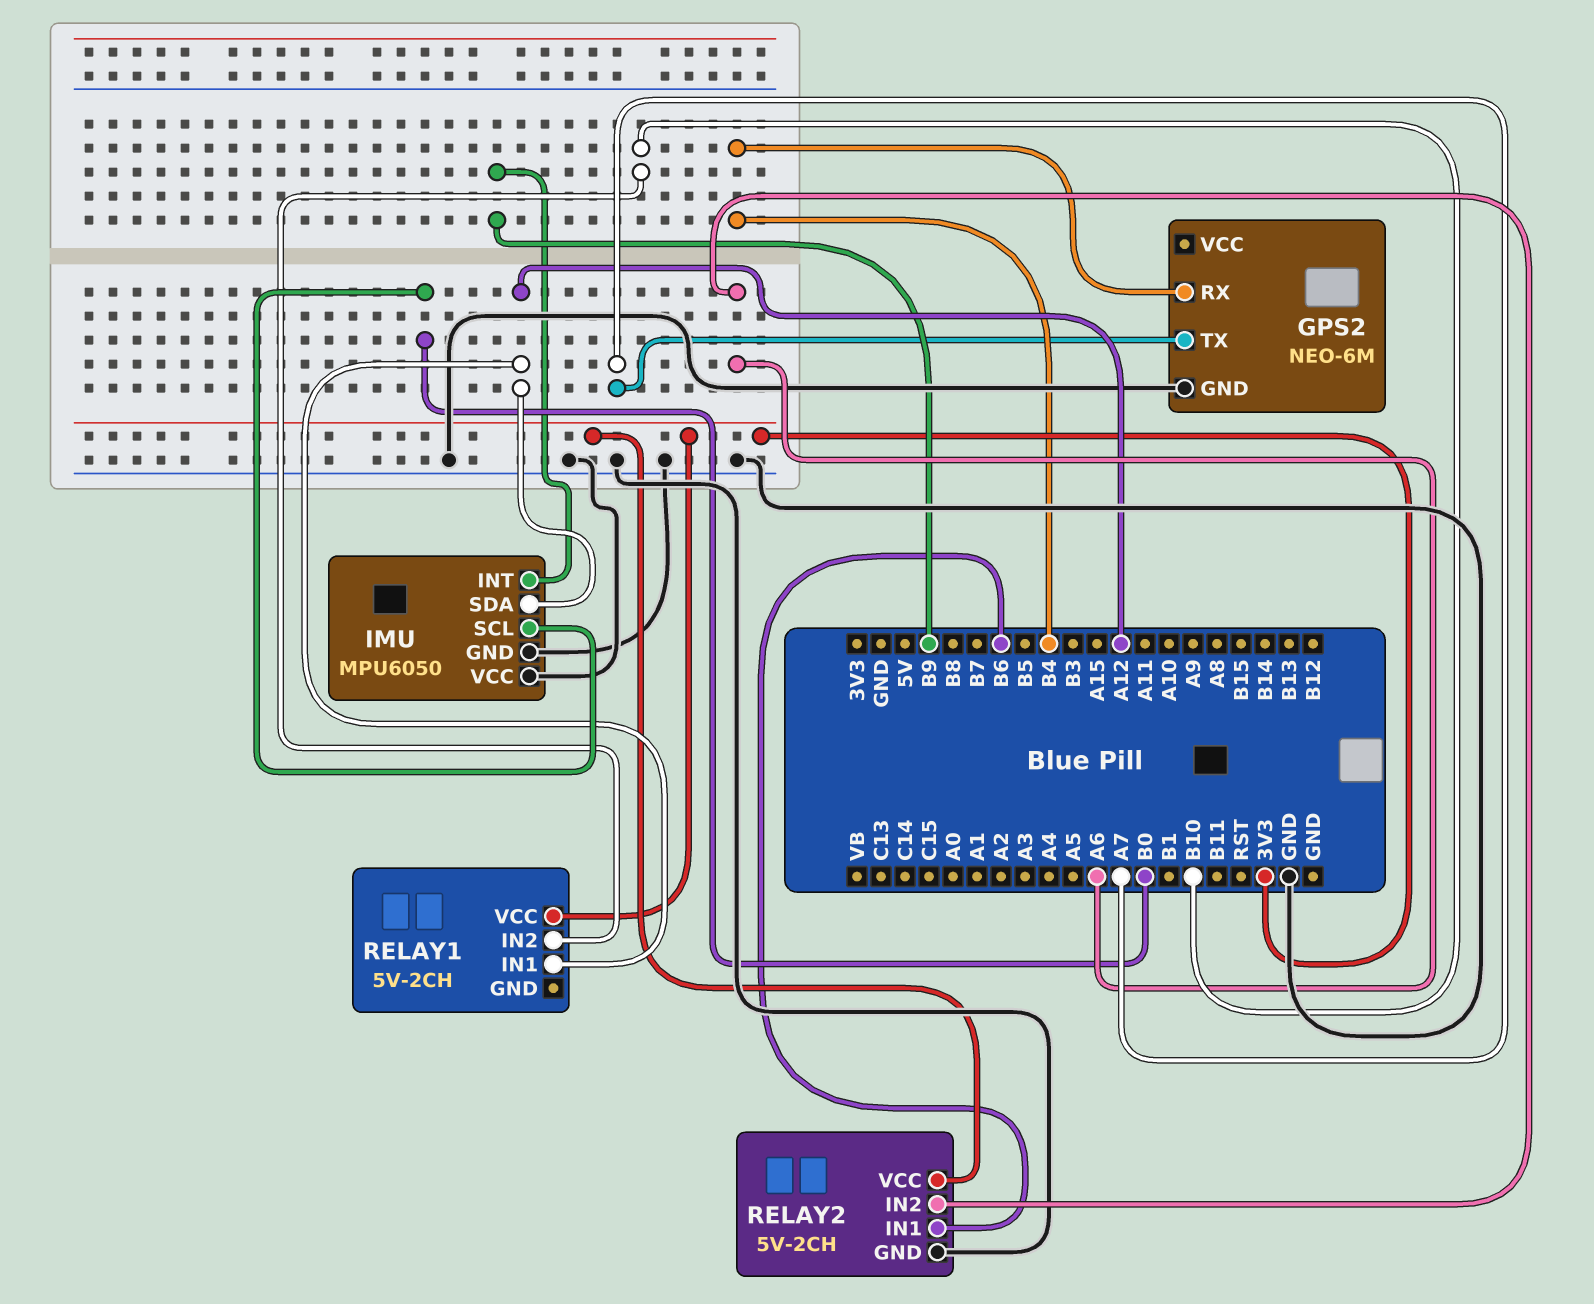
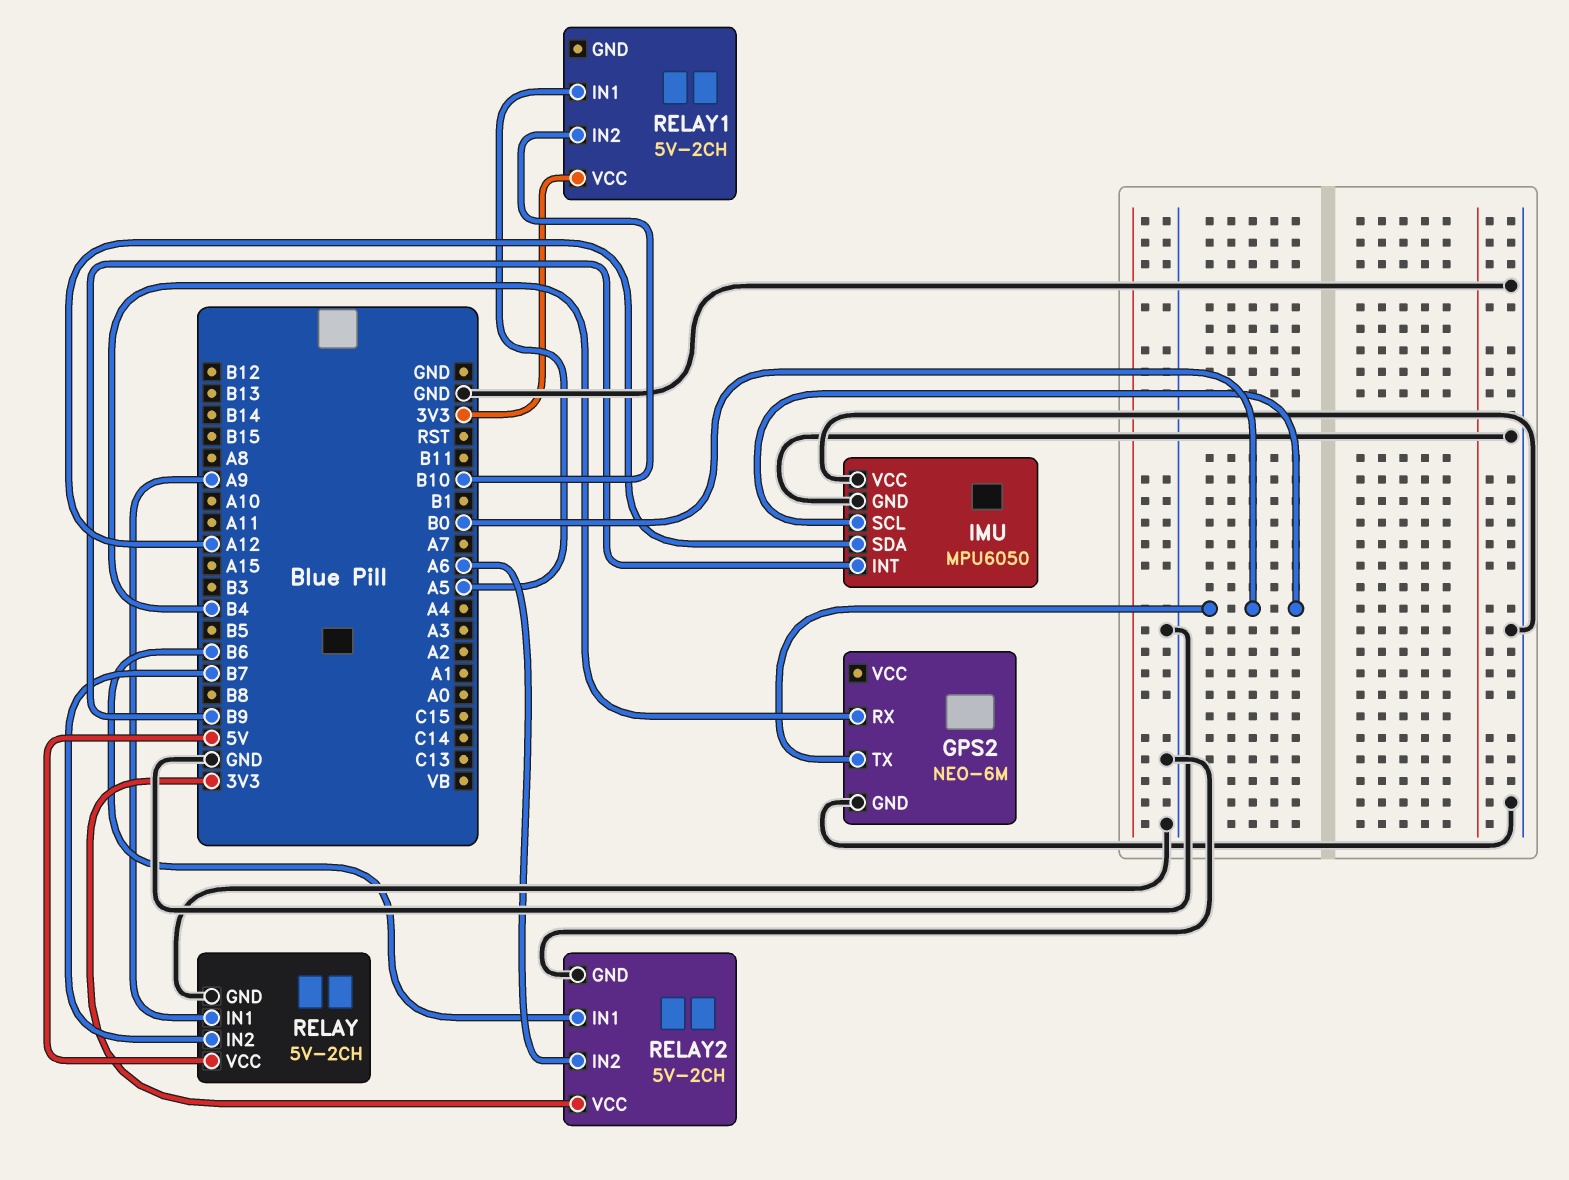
GPS2 pin TX: A7 -> B0
RELAY: none -> 5V-2CH
RELAY pin GND: none -> GND
RELAY pin IN1: none -> A9
RELAY pin IN2: none -> B7
RELAY pin VCC: none -> 5V
RELAY1 pin IN1: A12 -> A5

